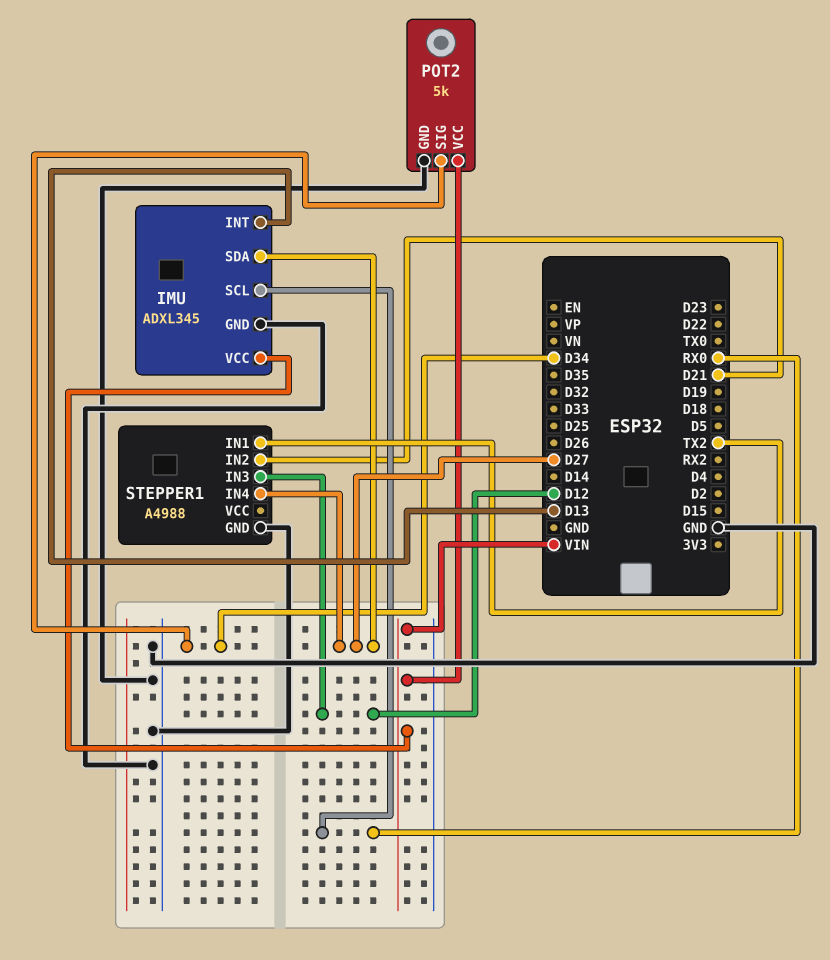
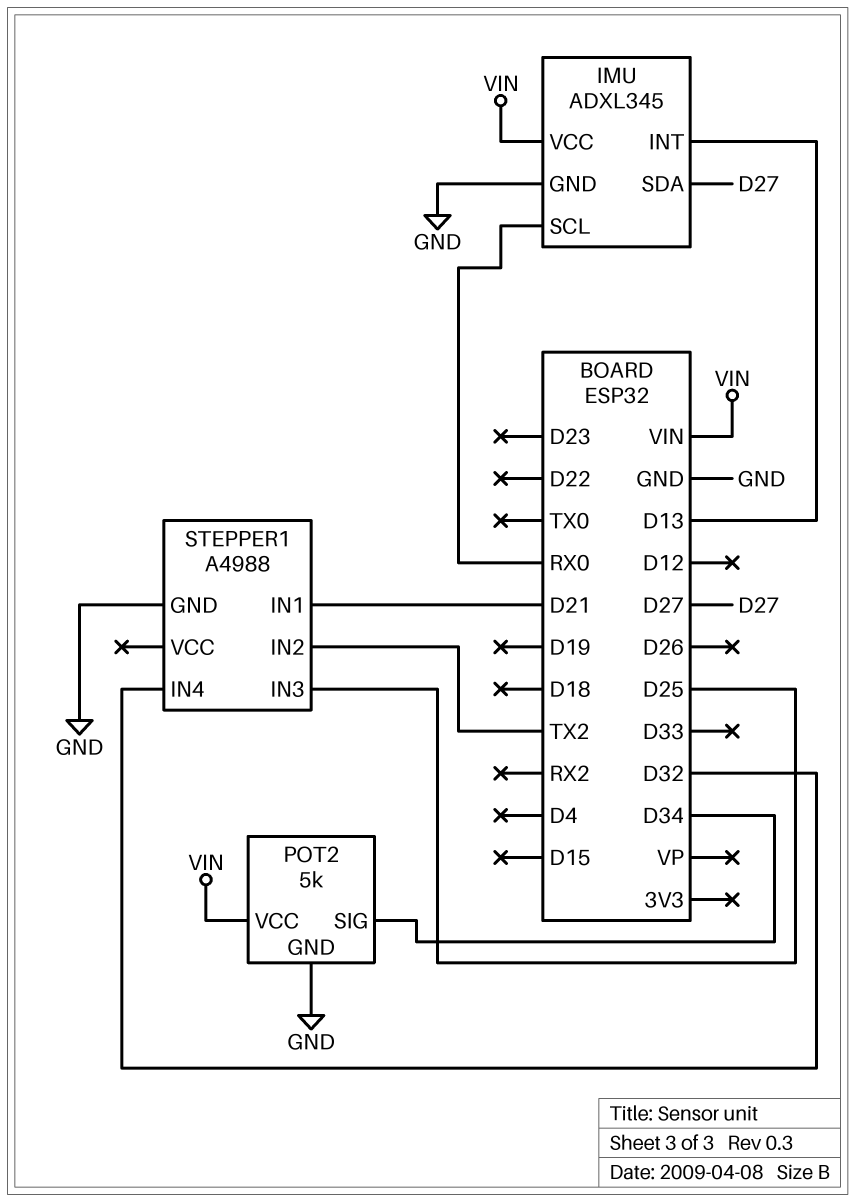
STEPPER1 pin IN1: TX2 -> D21
STEPPER1 pin IN2: D21 -> TX2
STEPPER1 pin IN3: D12 -> D25
STEPPER1 pin IN4: D27 -> D32

